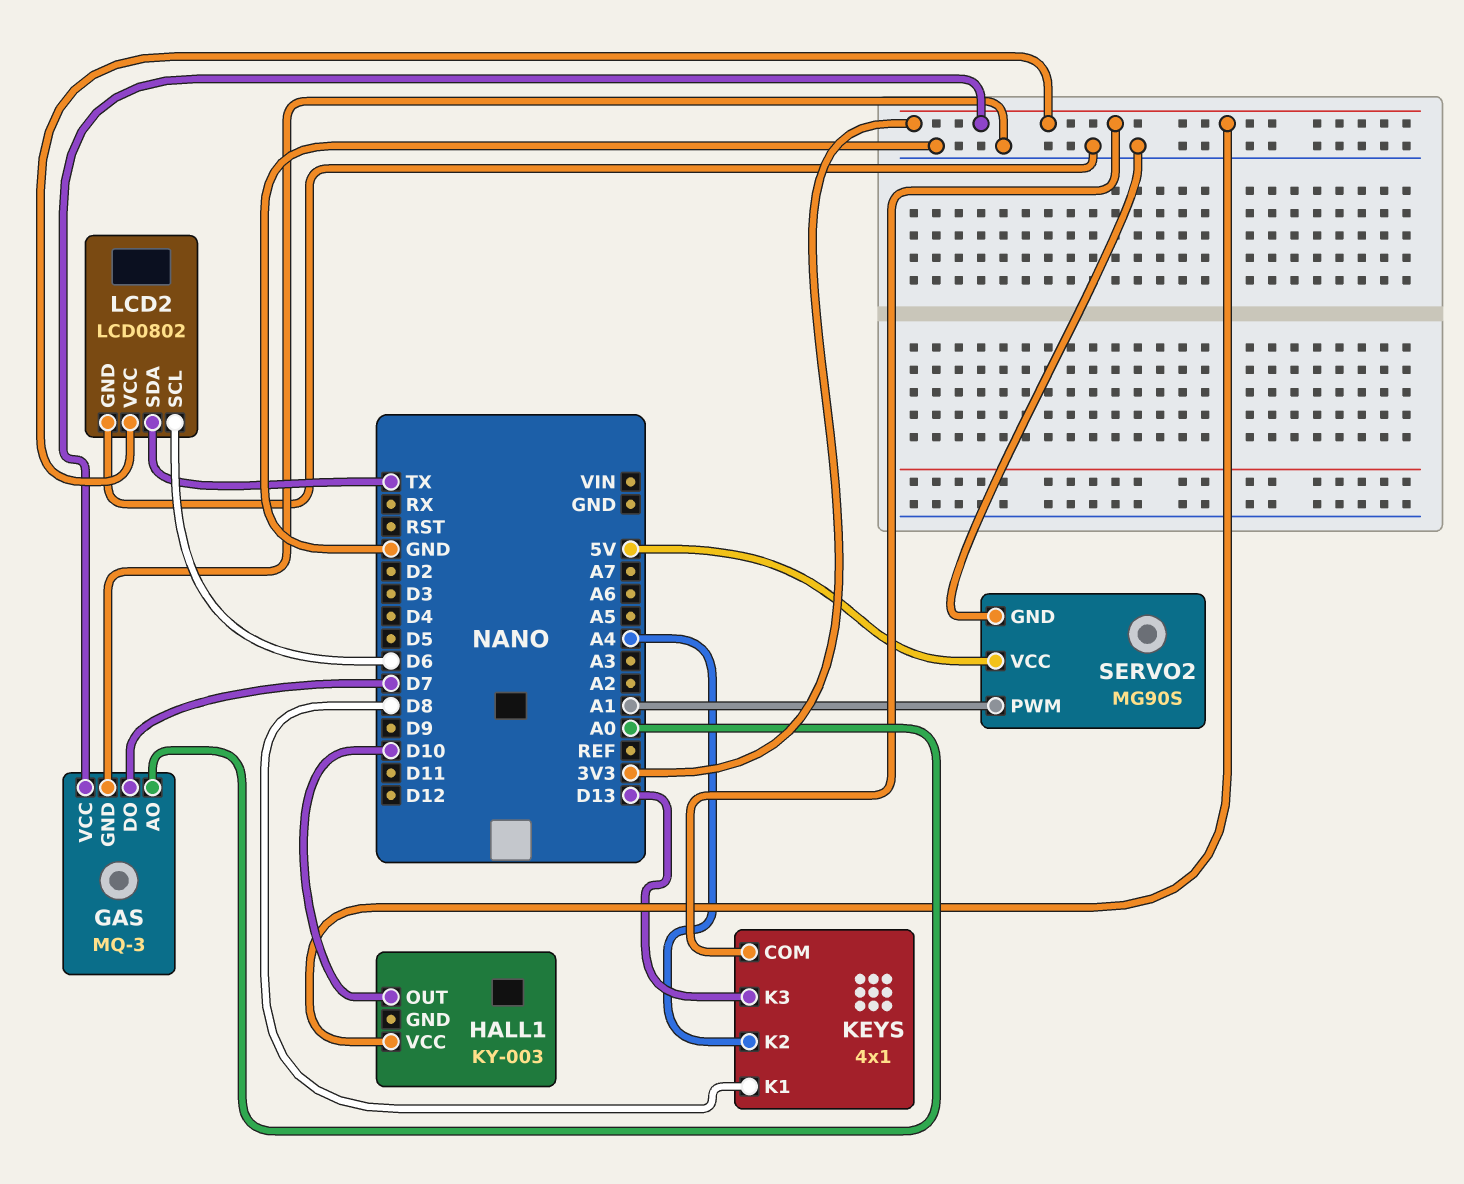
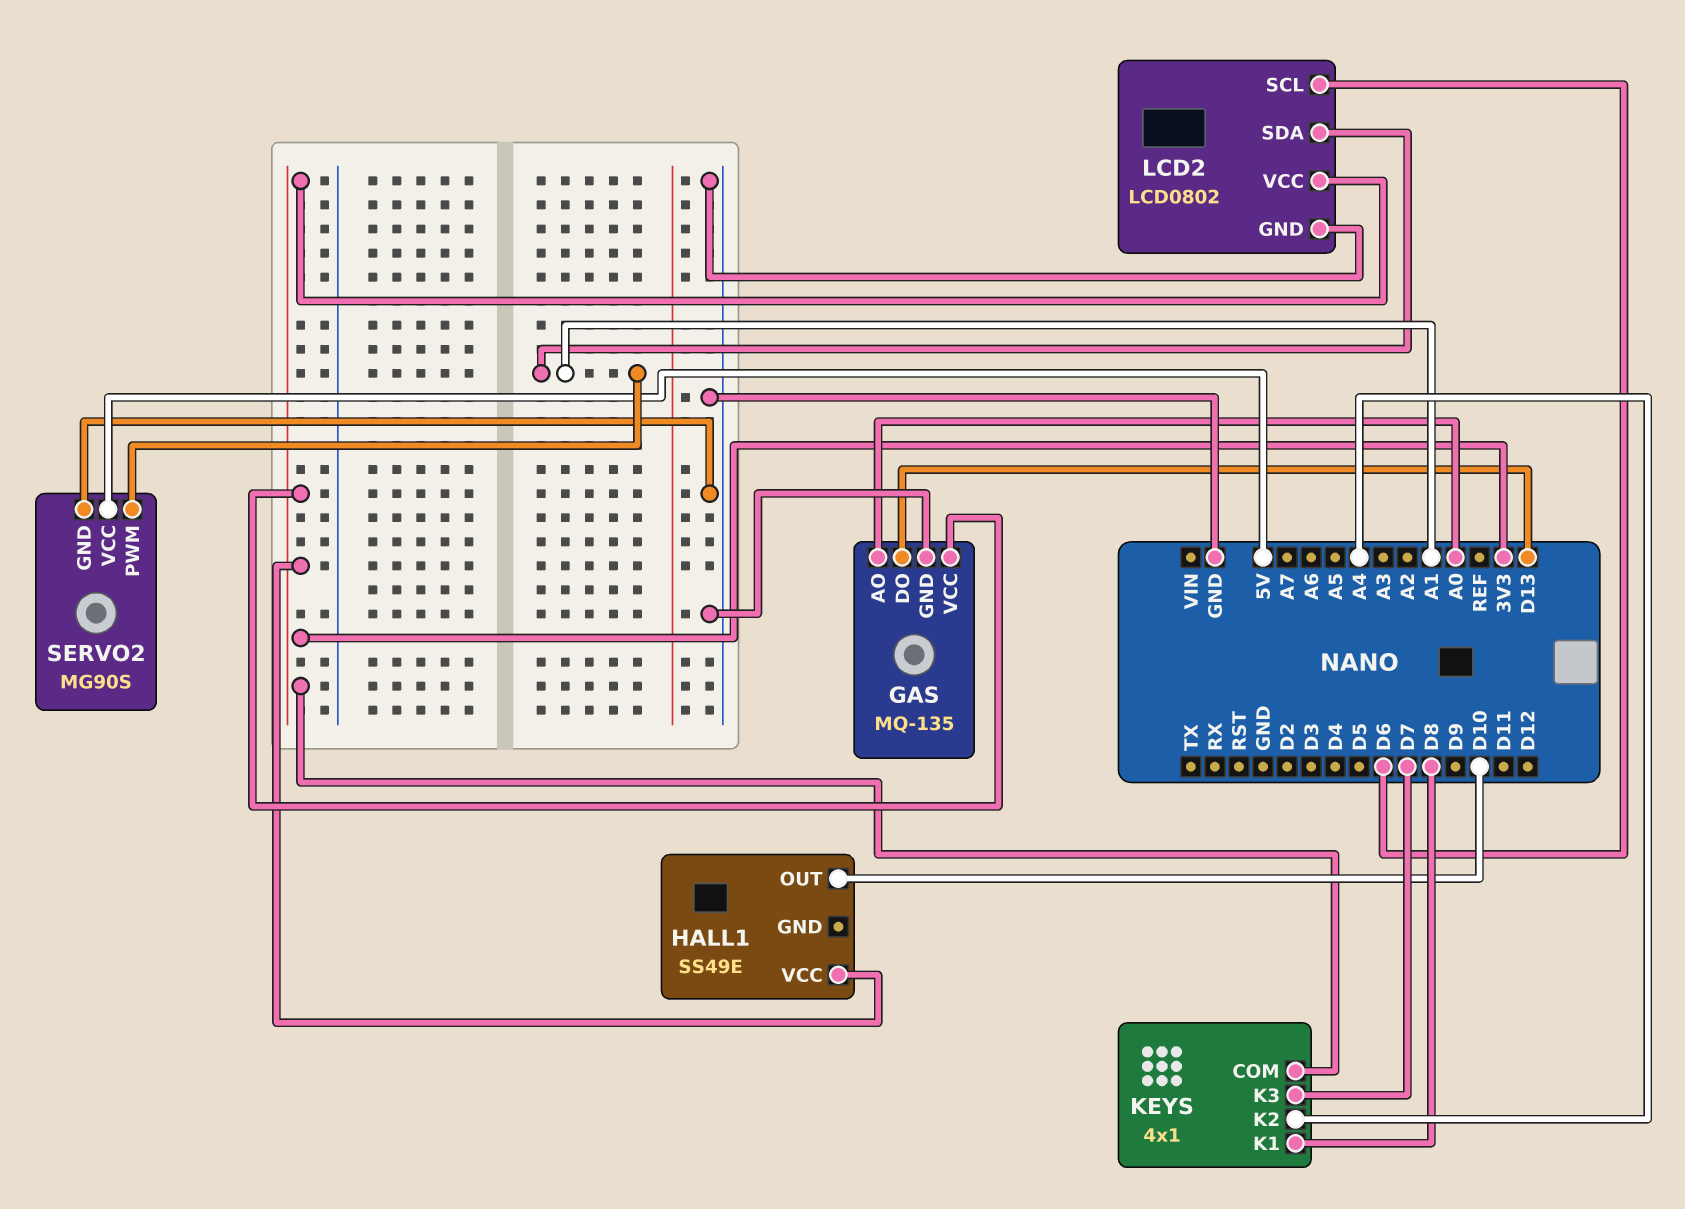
GAS: MQ-3 -> MQ-135
GAS pin DO: D7 -> D13
HALL1: KY-003 -> SS49E
KEYS pin K3: D13 -> D7
LCD2 pin SDA: TX -> A1

